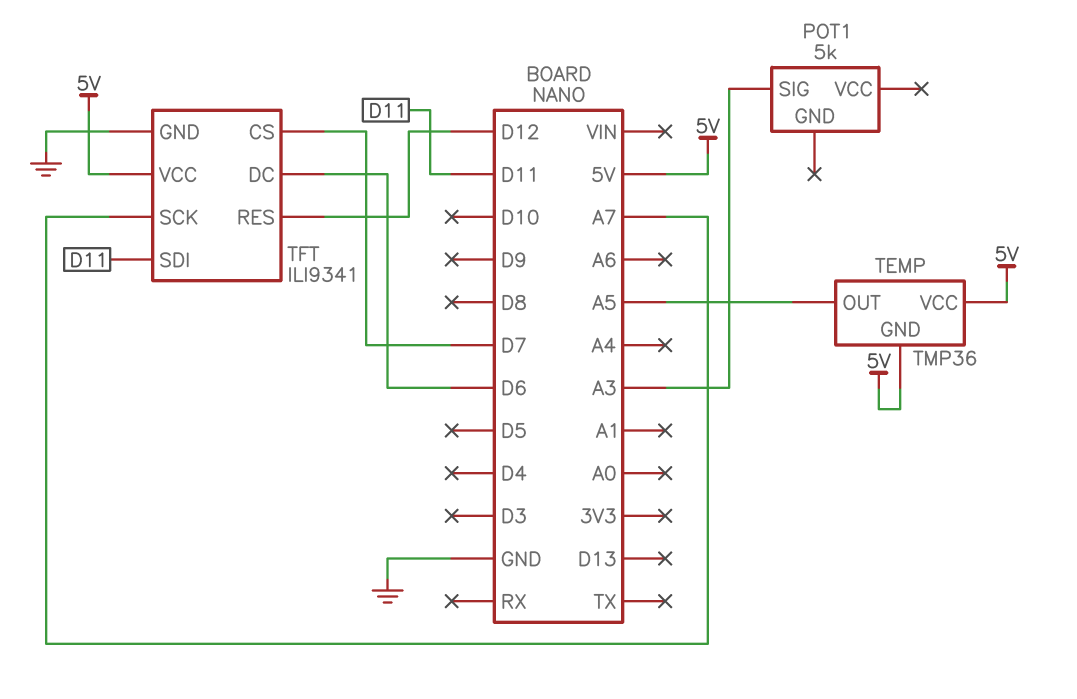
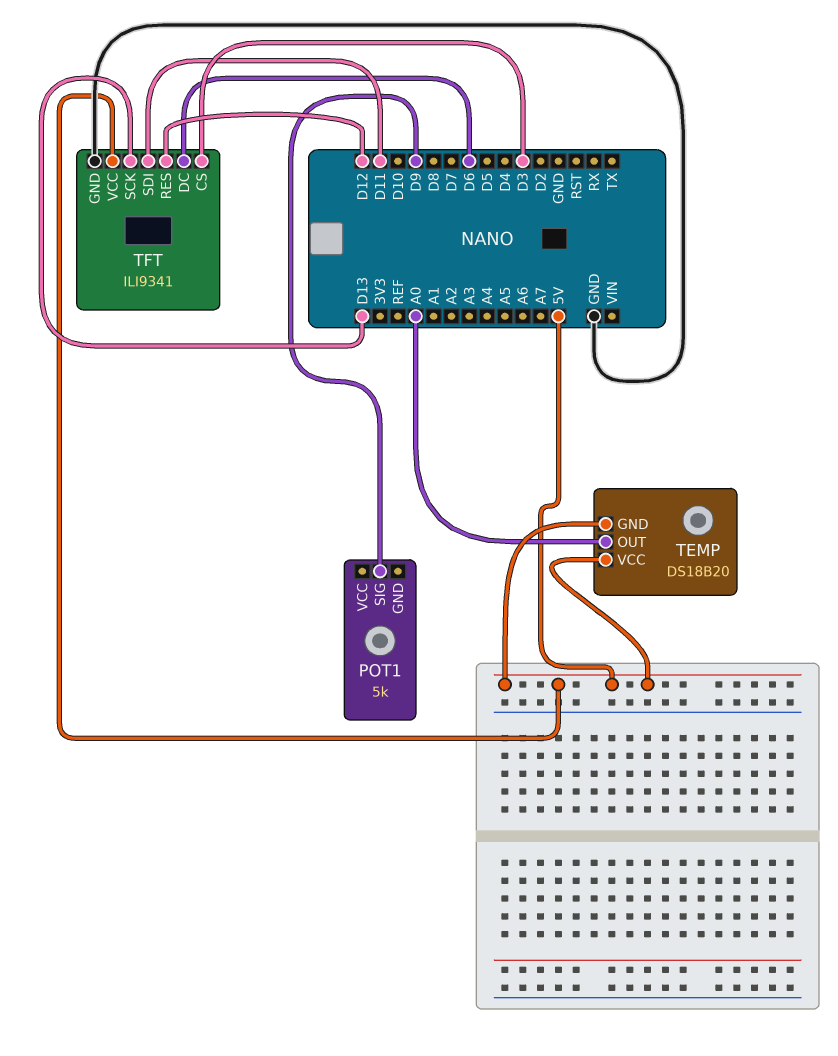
POT1 pin SIG: A3 -> D9
TEMP: TMP36 -> DS18B20
TEMP pin OUT: A5 -> A0
TFT pin CS: D7 -> D3
TFT pin SCK: A7 -> D13

